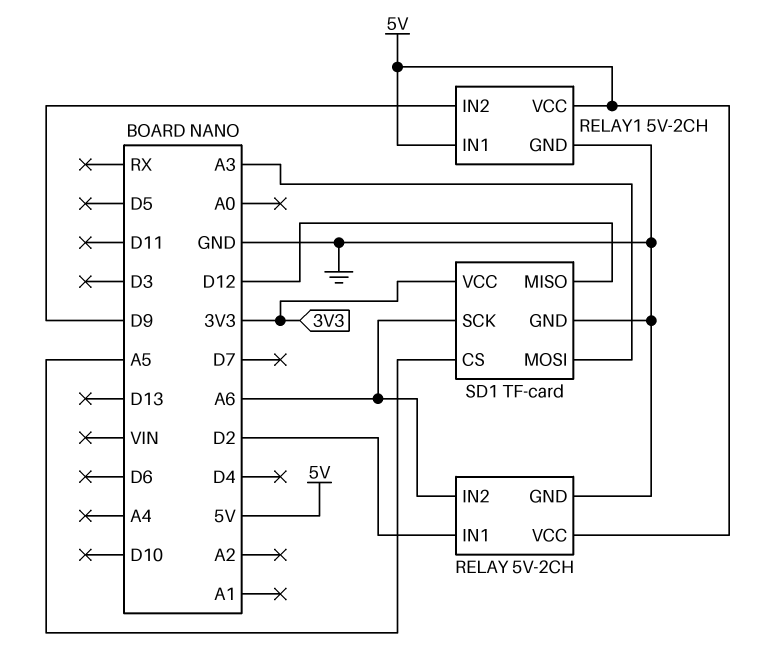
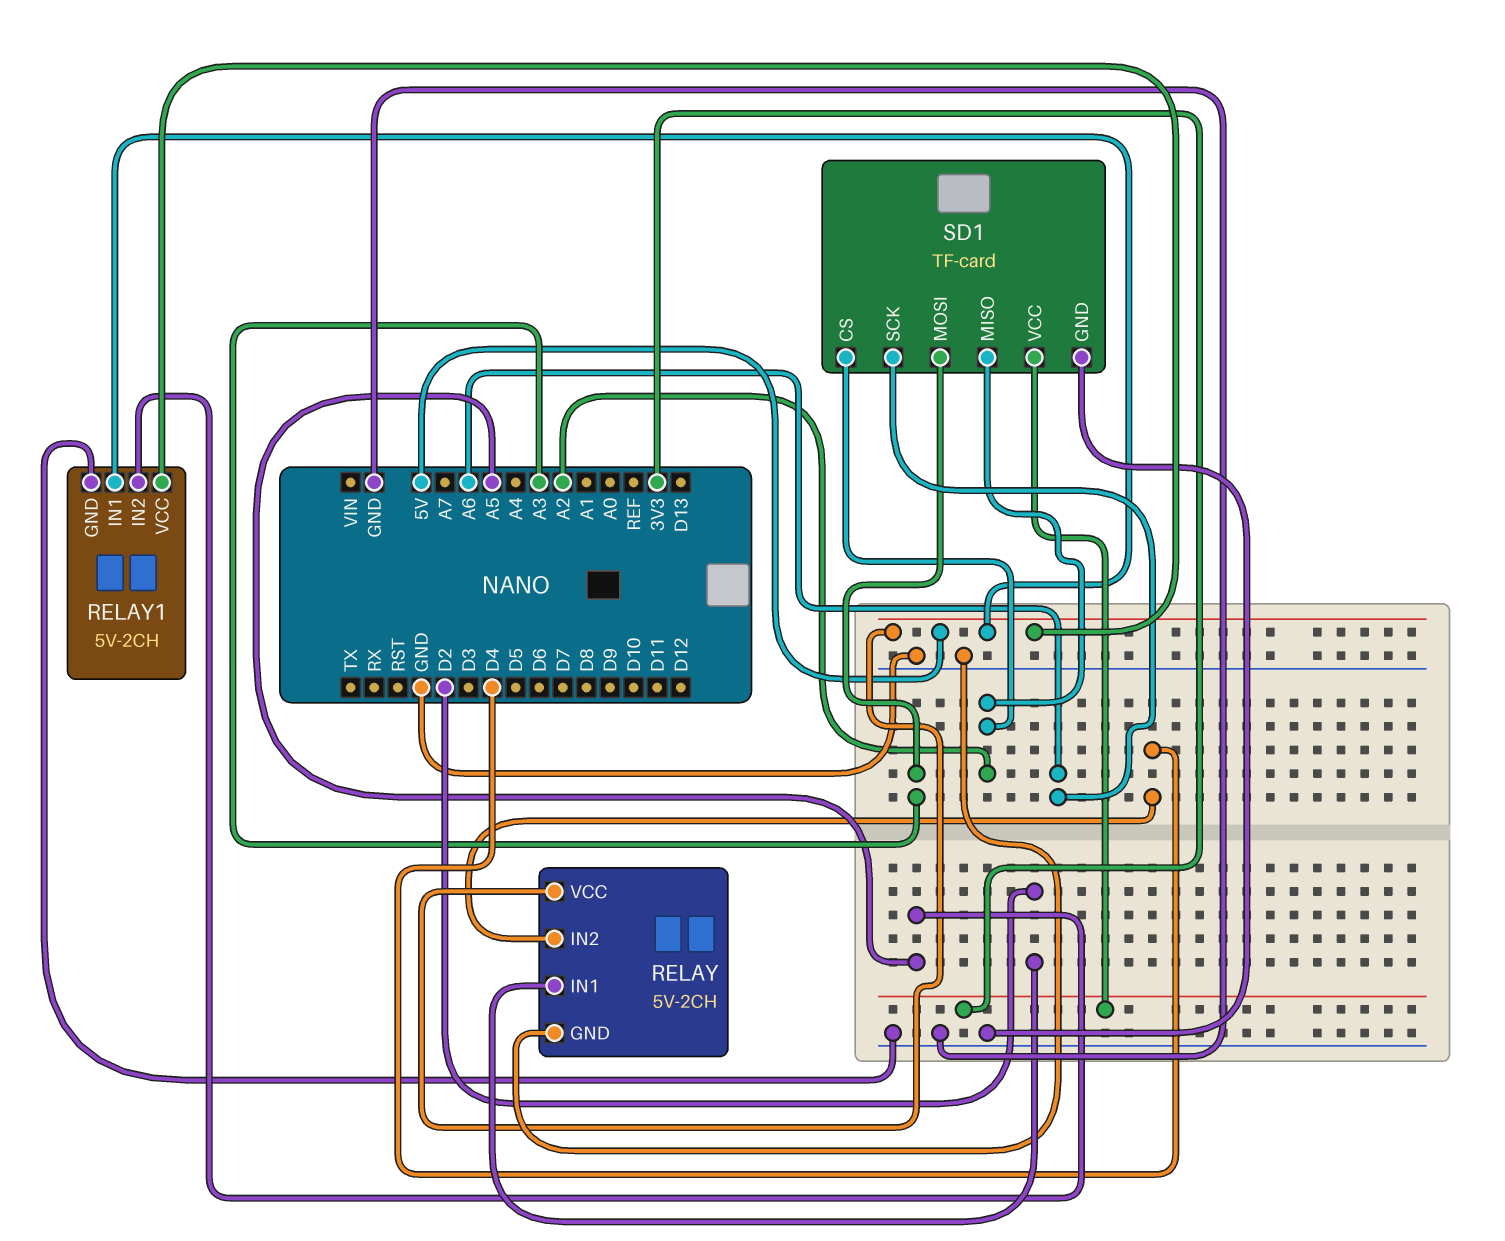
RELAY pin IN2: A6 -> D4
RELAY1 pin IN2: D9 -> A5
SD1 pin CS: A5 -> A2
SD1 pin MISO: D12 -> A2

